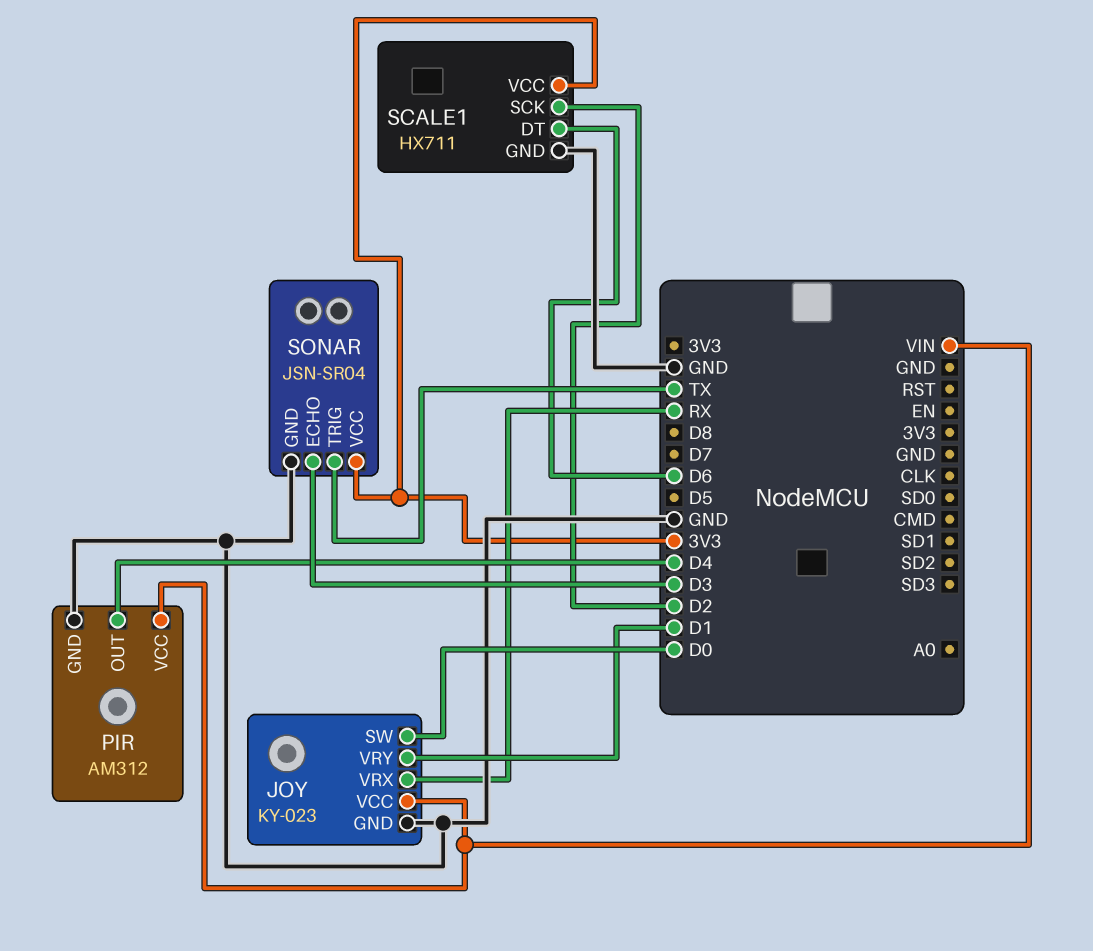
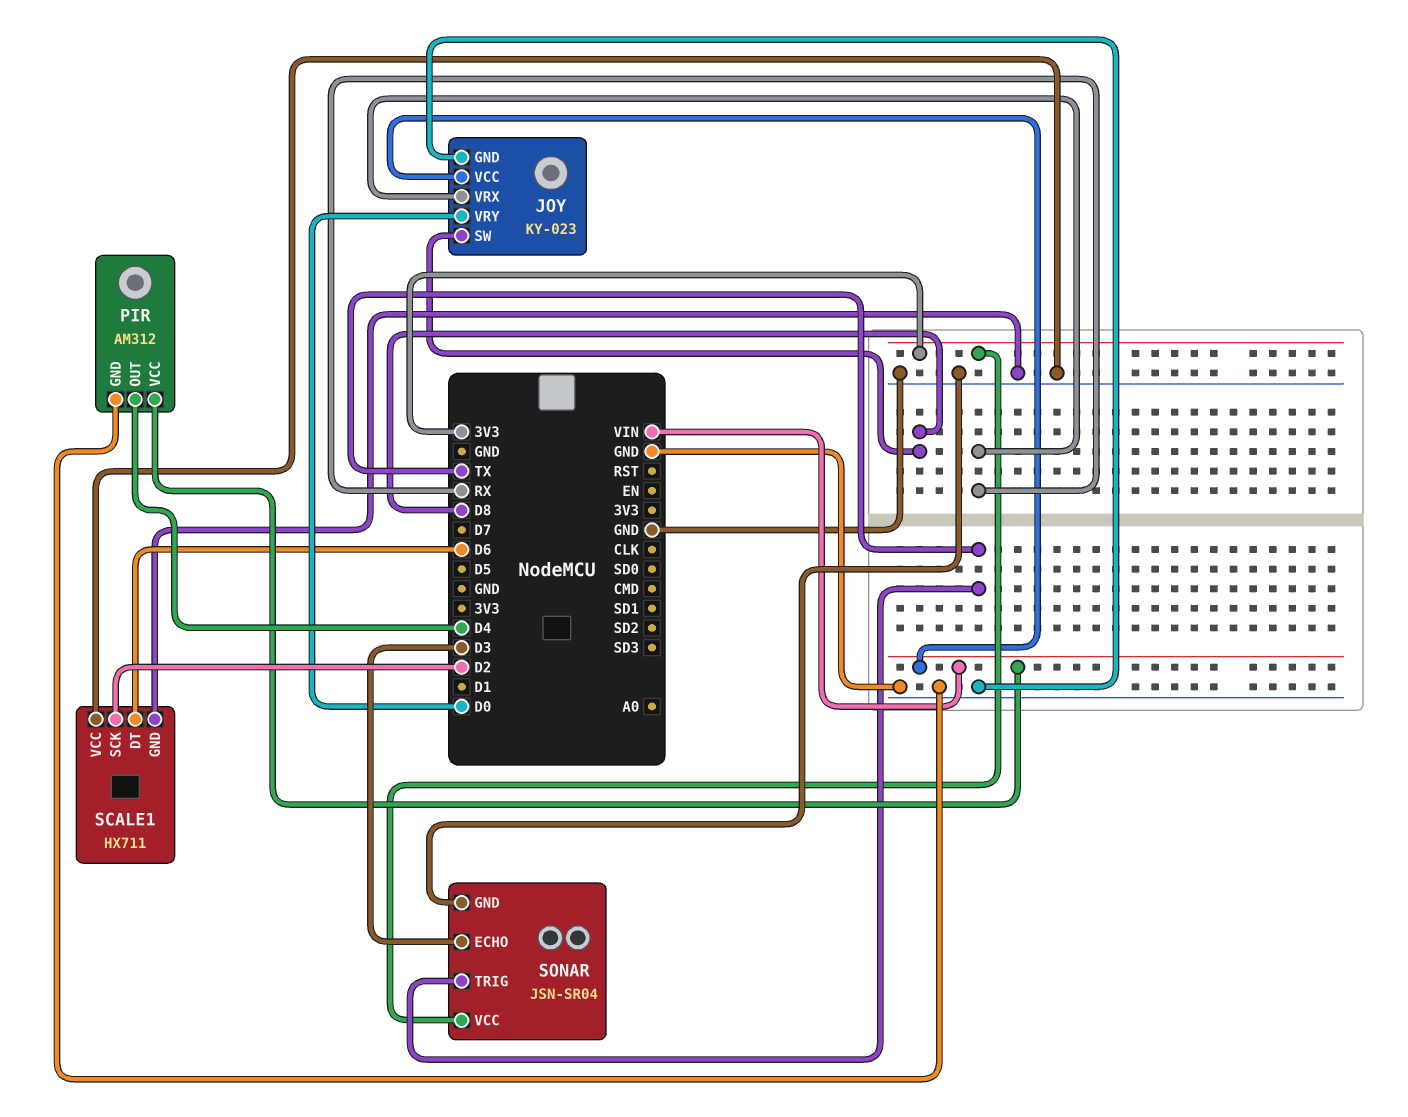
JOY pin SW: D0 -> D8
JOY pin VRY: D1 -> D0
SCALE1 pin VCC: 3V3 -> GND

